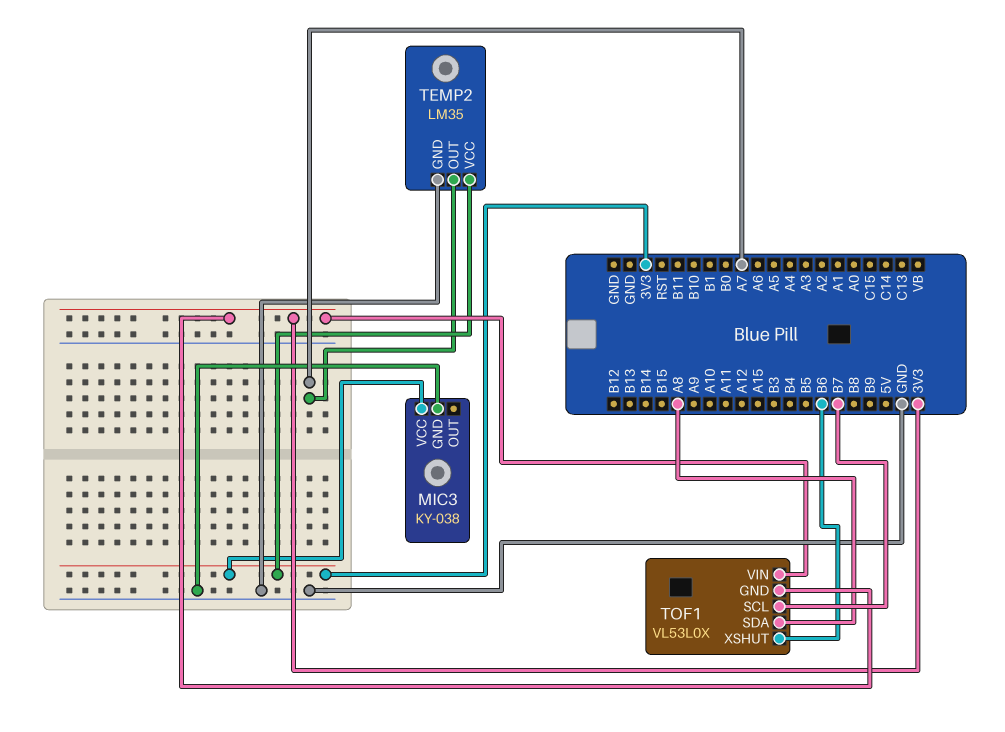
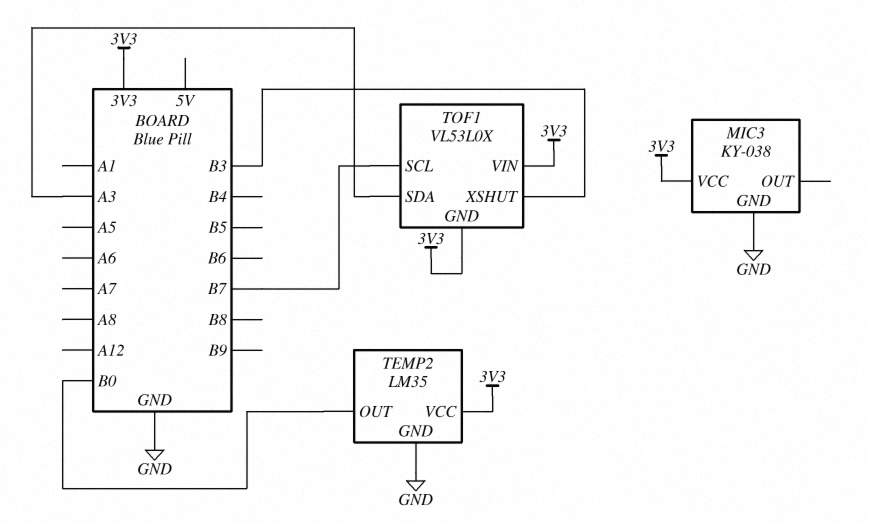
TEMP2 pin OUT: A7 -> B0
TOF1 pin SDA: A8 -> A3
TOF1 pin XSHUT: B6 -> B3

